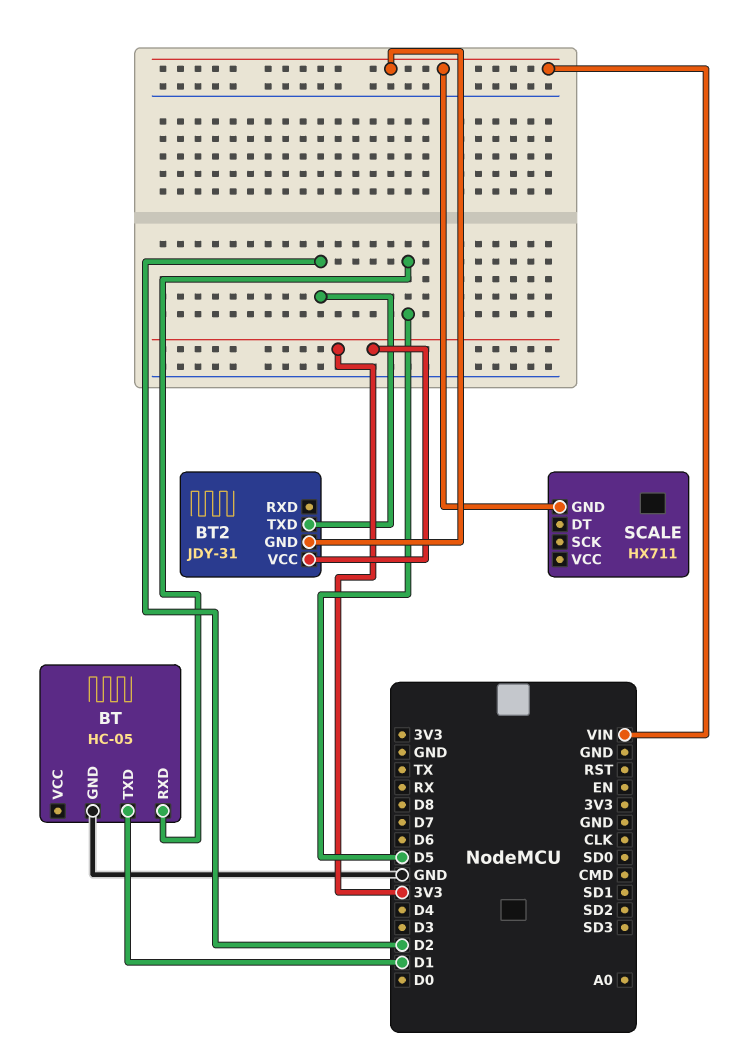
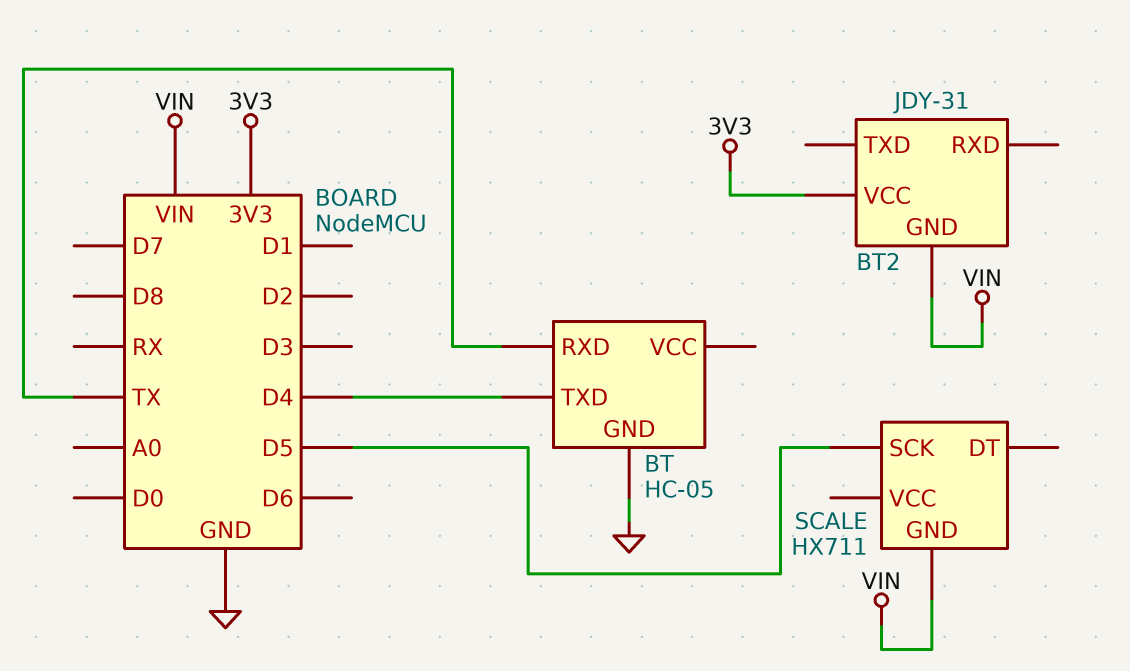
BT pin RXD: D5 -> TX
BT pin TXD: D1 -> D4
BT2 pin TXD: D2 -> none
SCALE pin SCK: none -> D5

